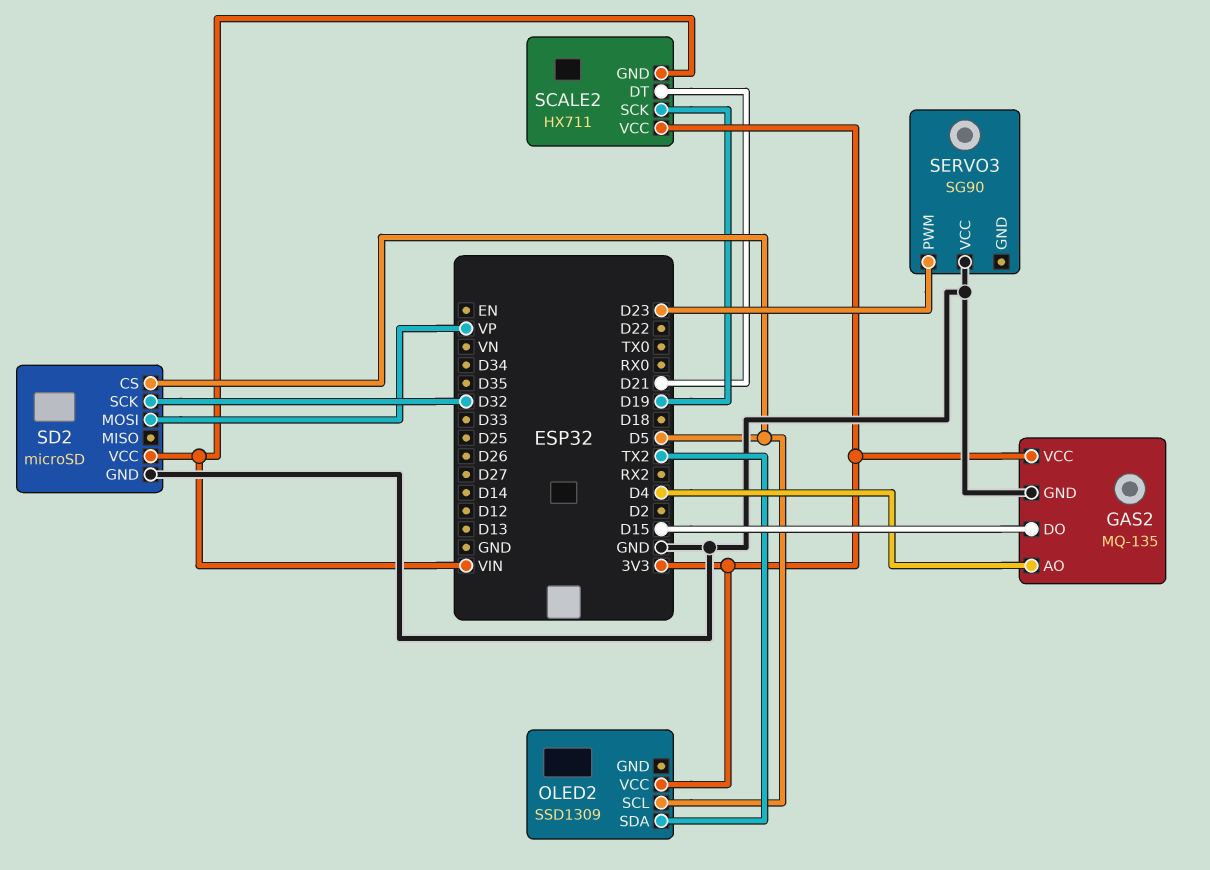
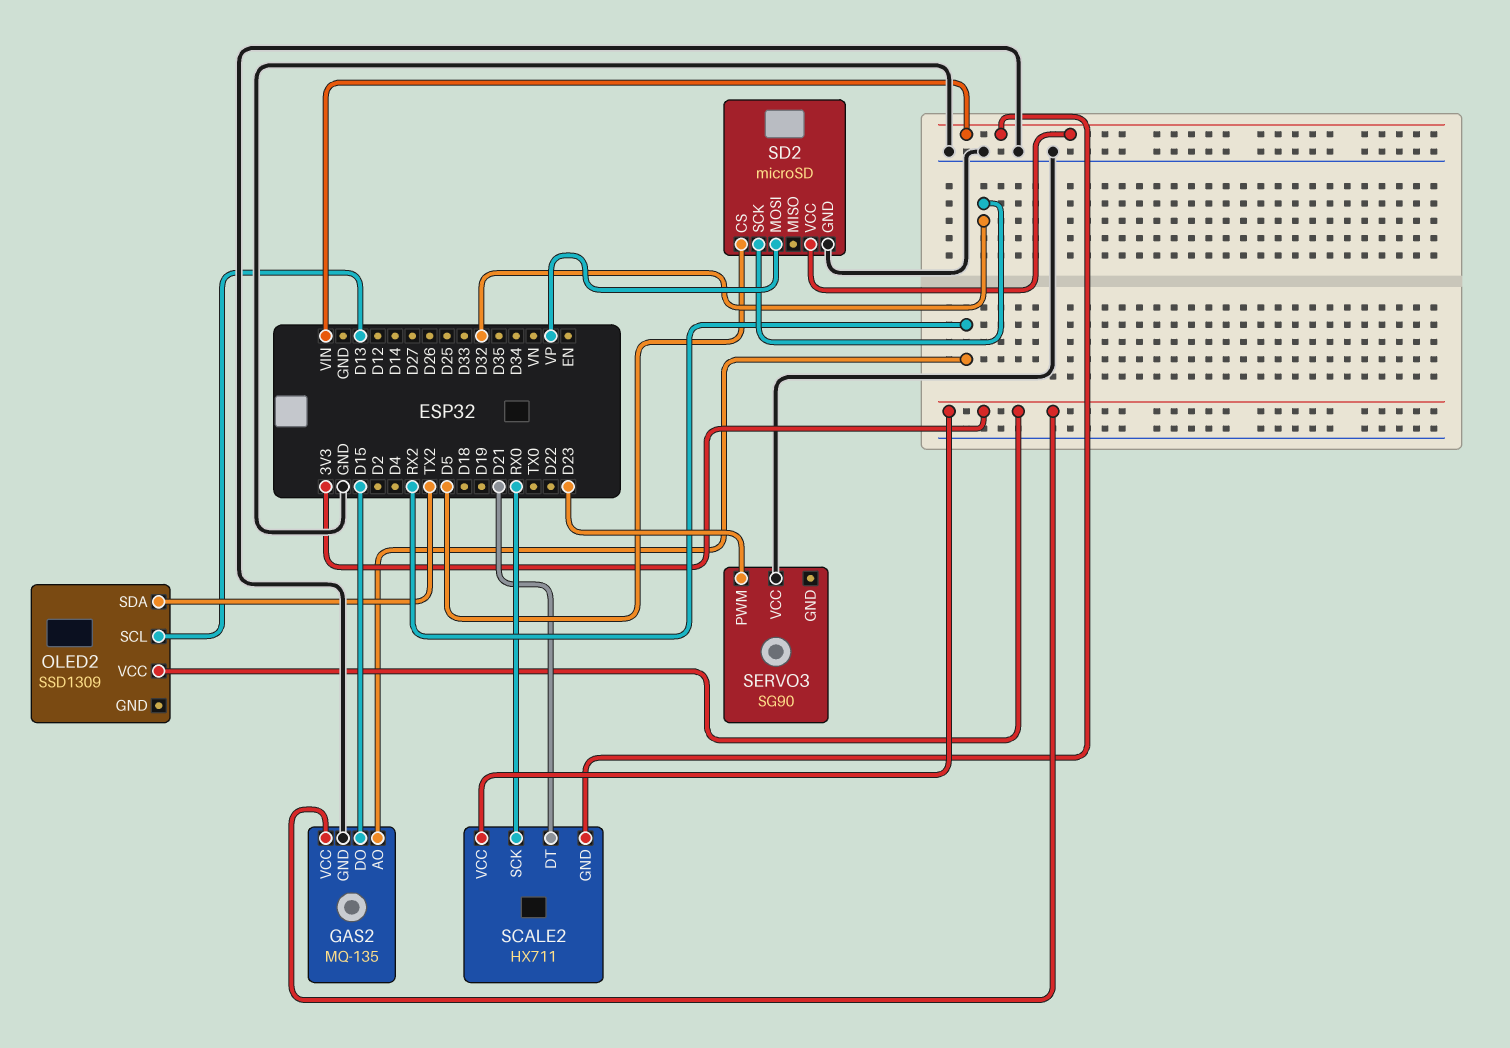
GAS2 pin AO: D4 -> RX2
OLED2 pin SCL: D5 -> D13
SCALE2 pin SCK: D19 -> RX0

